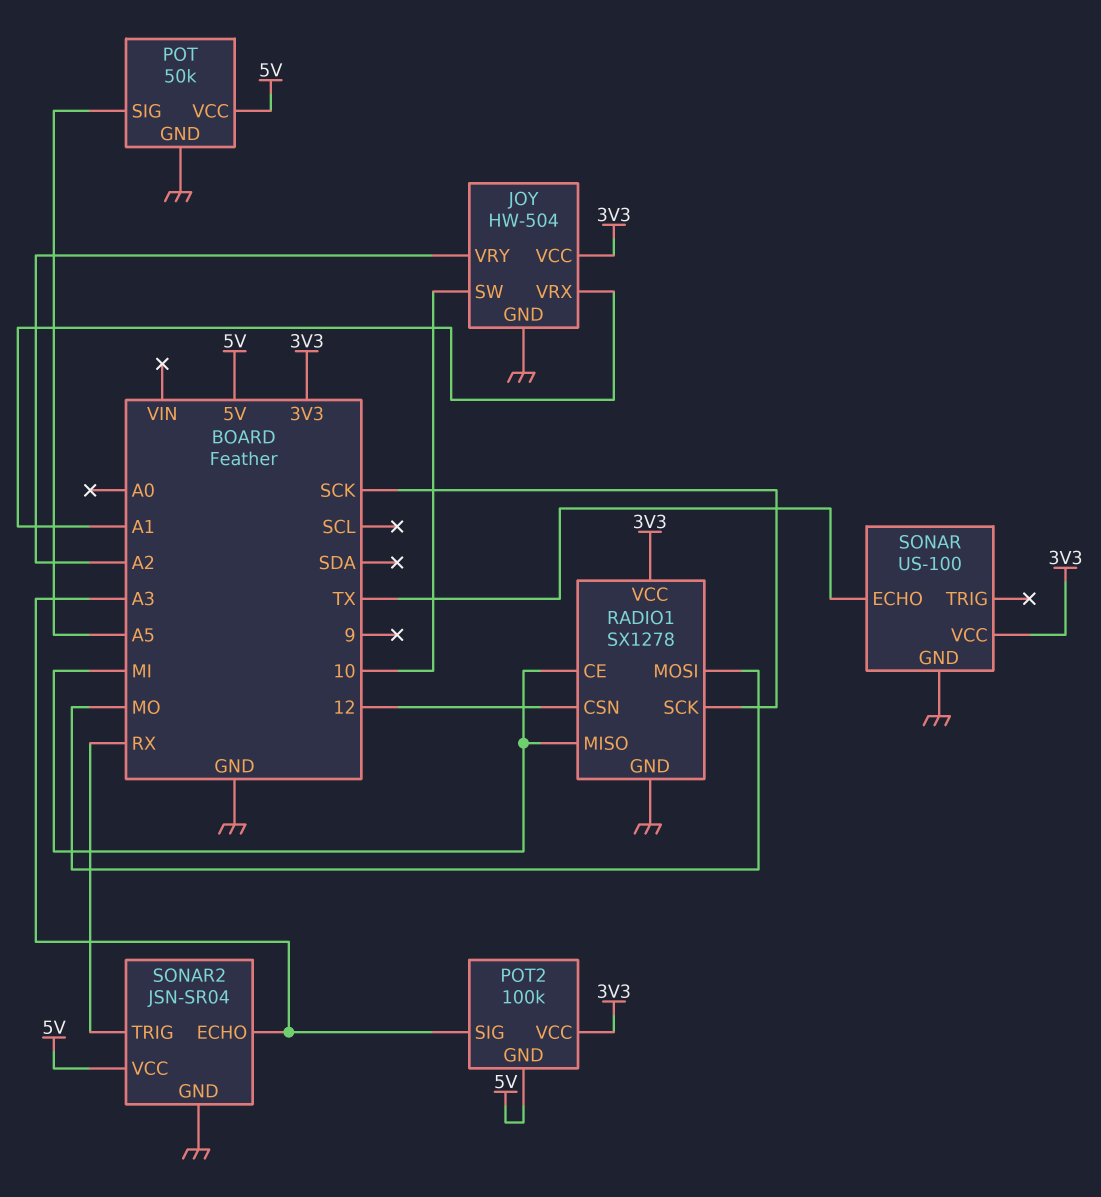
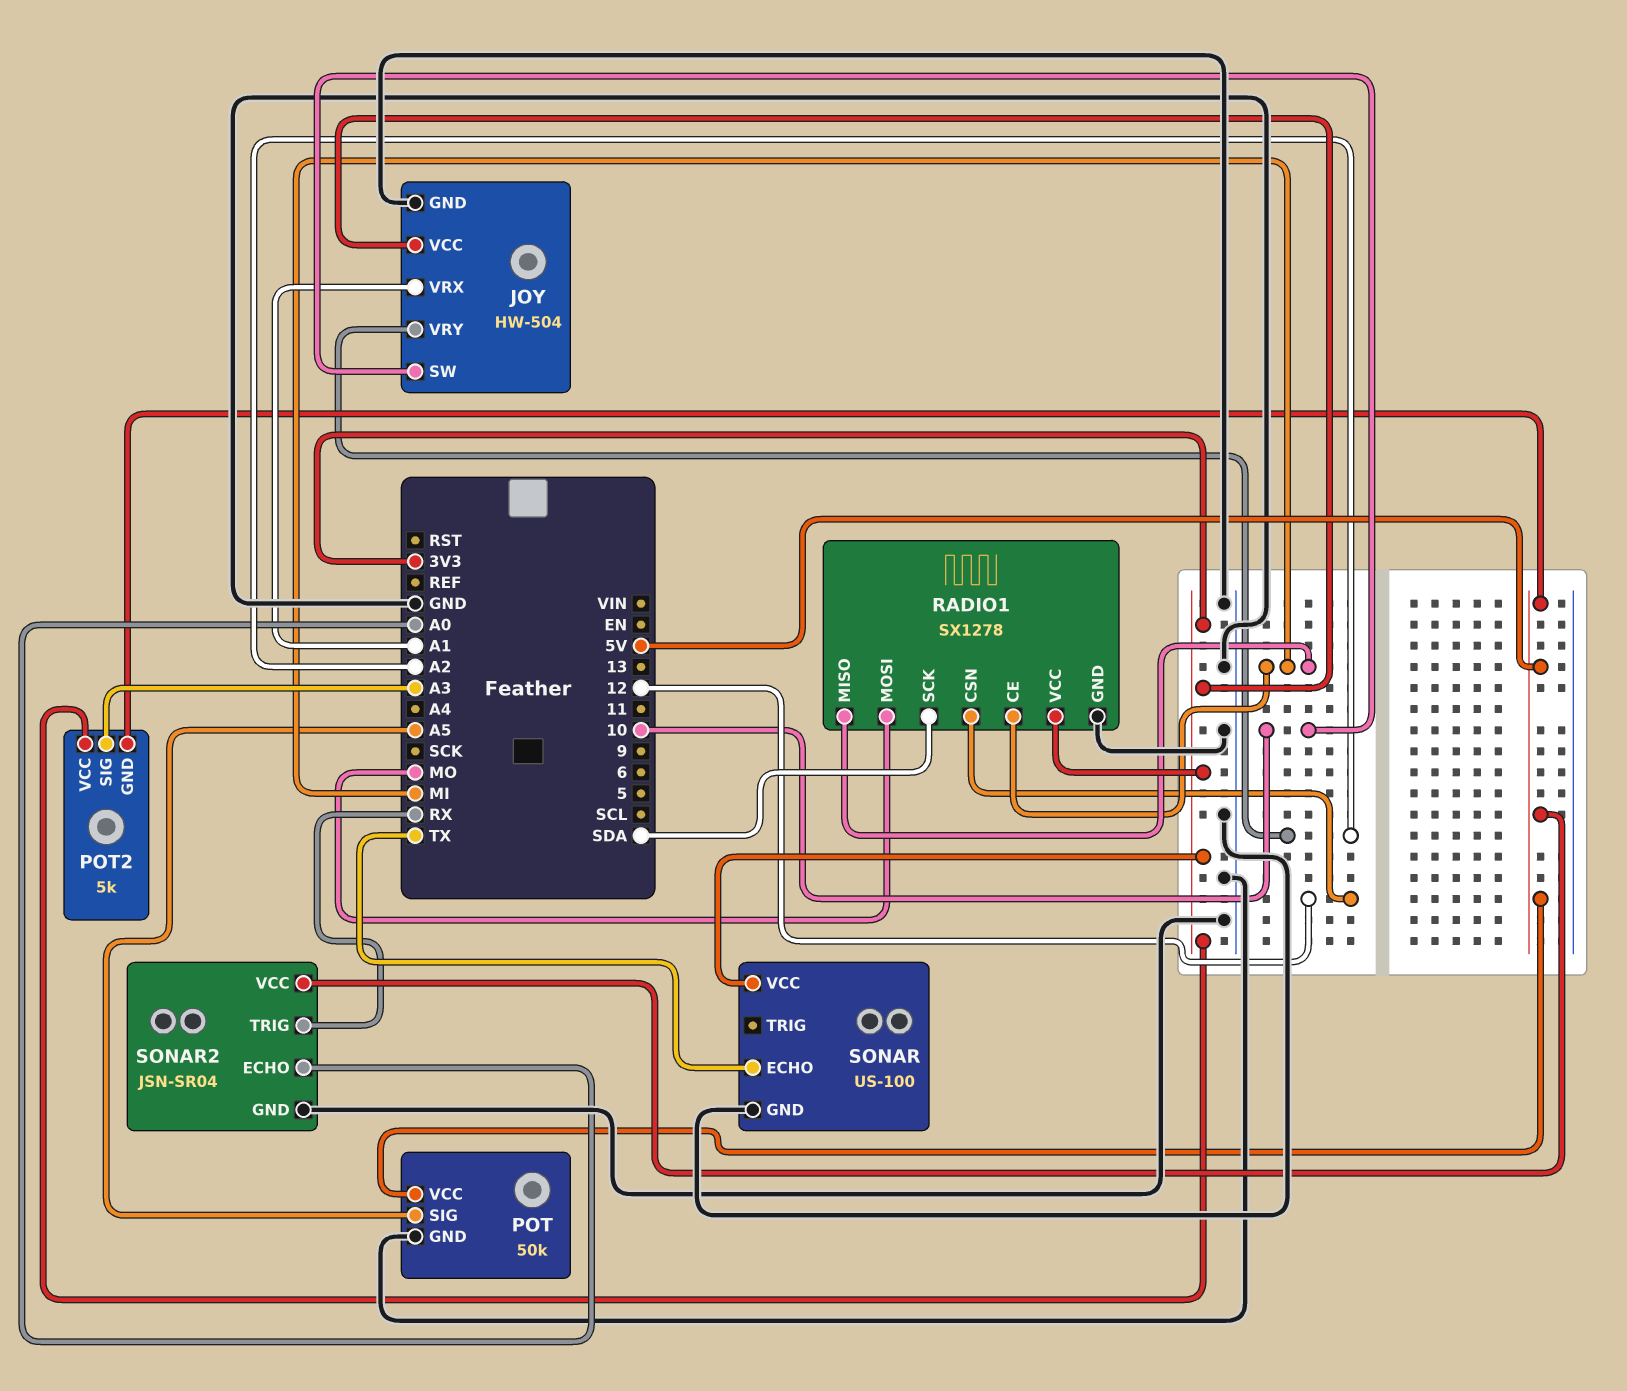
POT2: 100k -> 5k
RADIO1 pin SCK: SCK -> SDA
SONAR2 pin ECHO: A3 -> A0

